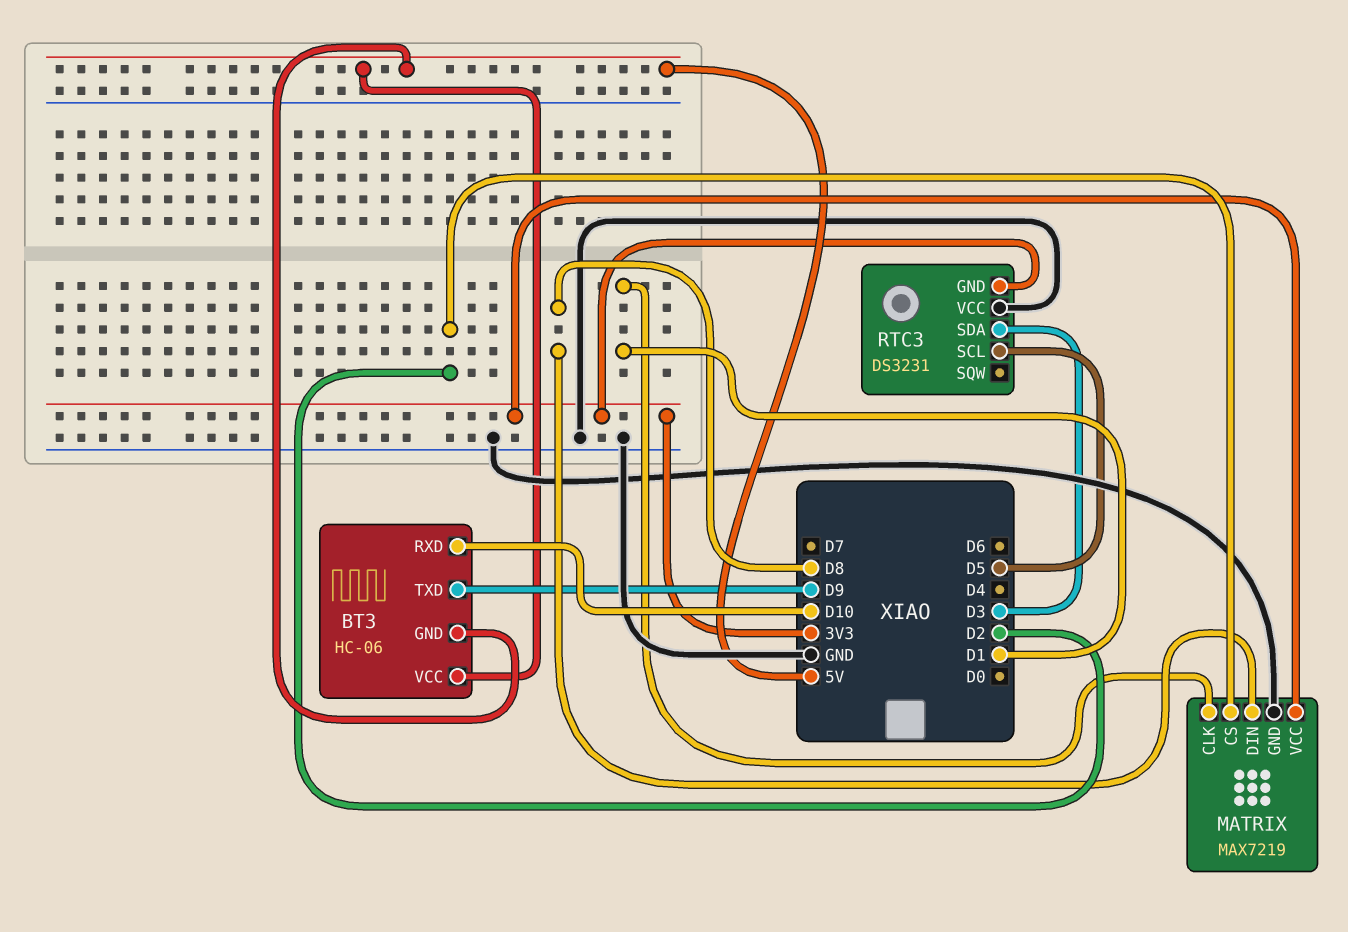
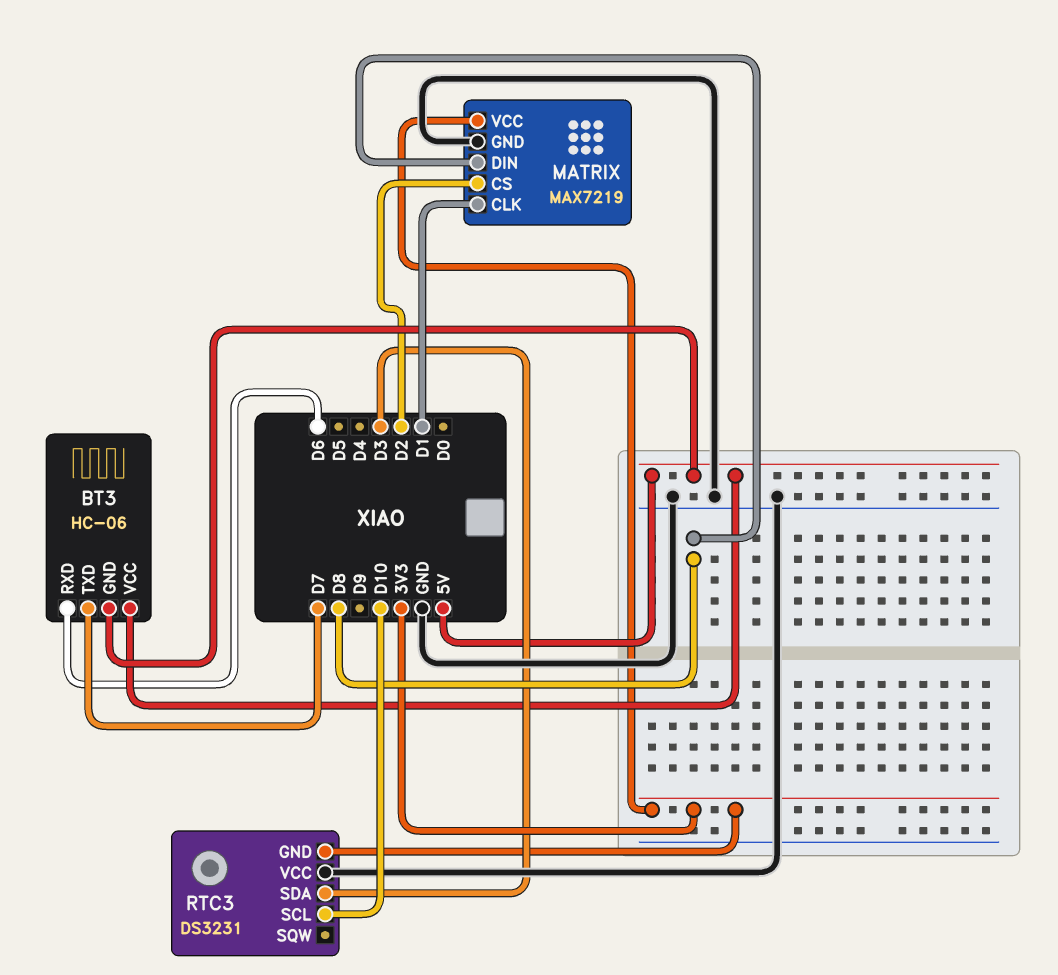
BT3 pin RXD: D10 -> D6
BT3 pin TXD: D9 -> D7
RTC3 pin SCL: D5 -> D10

